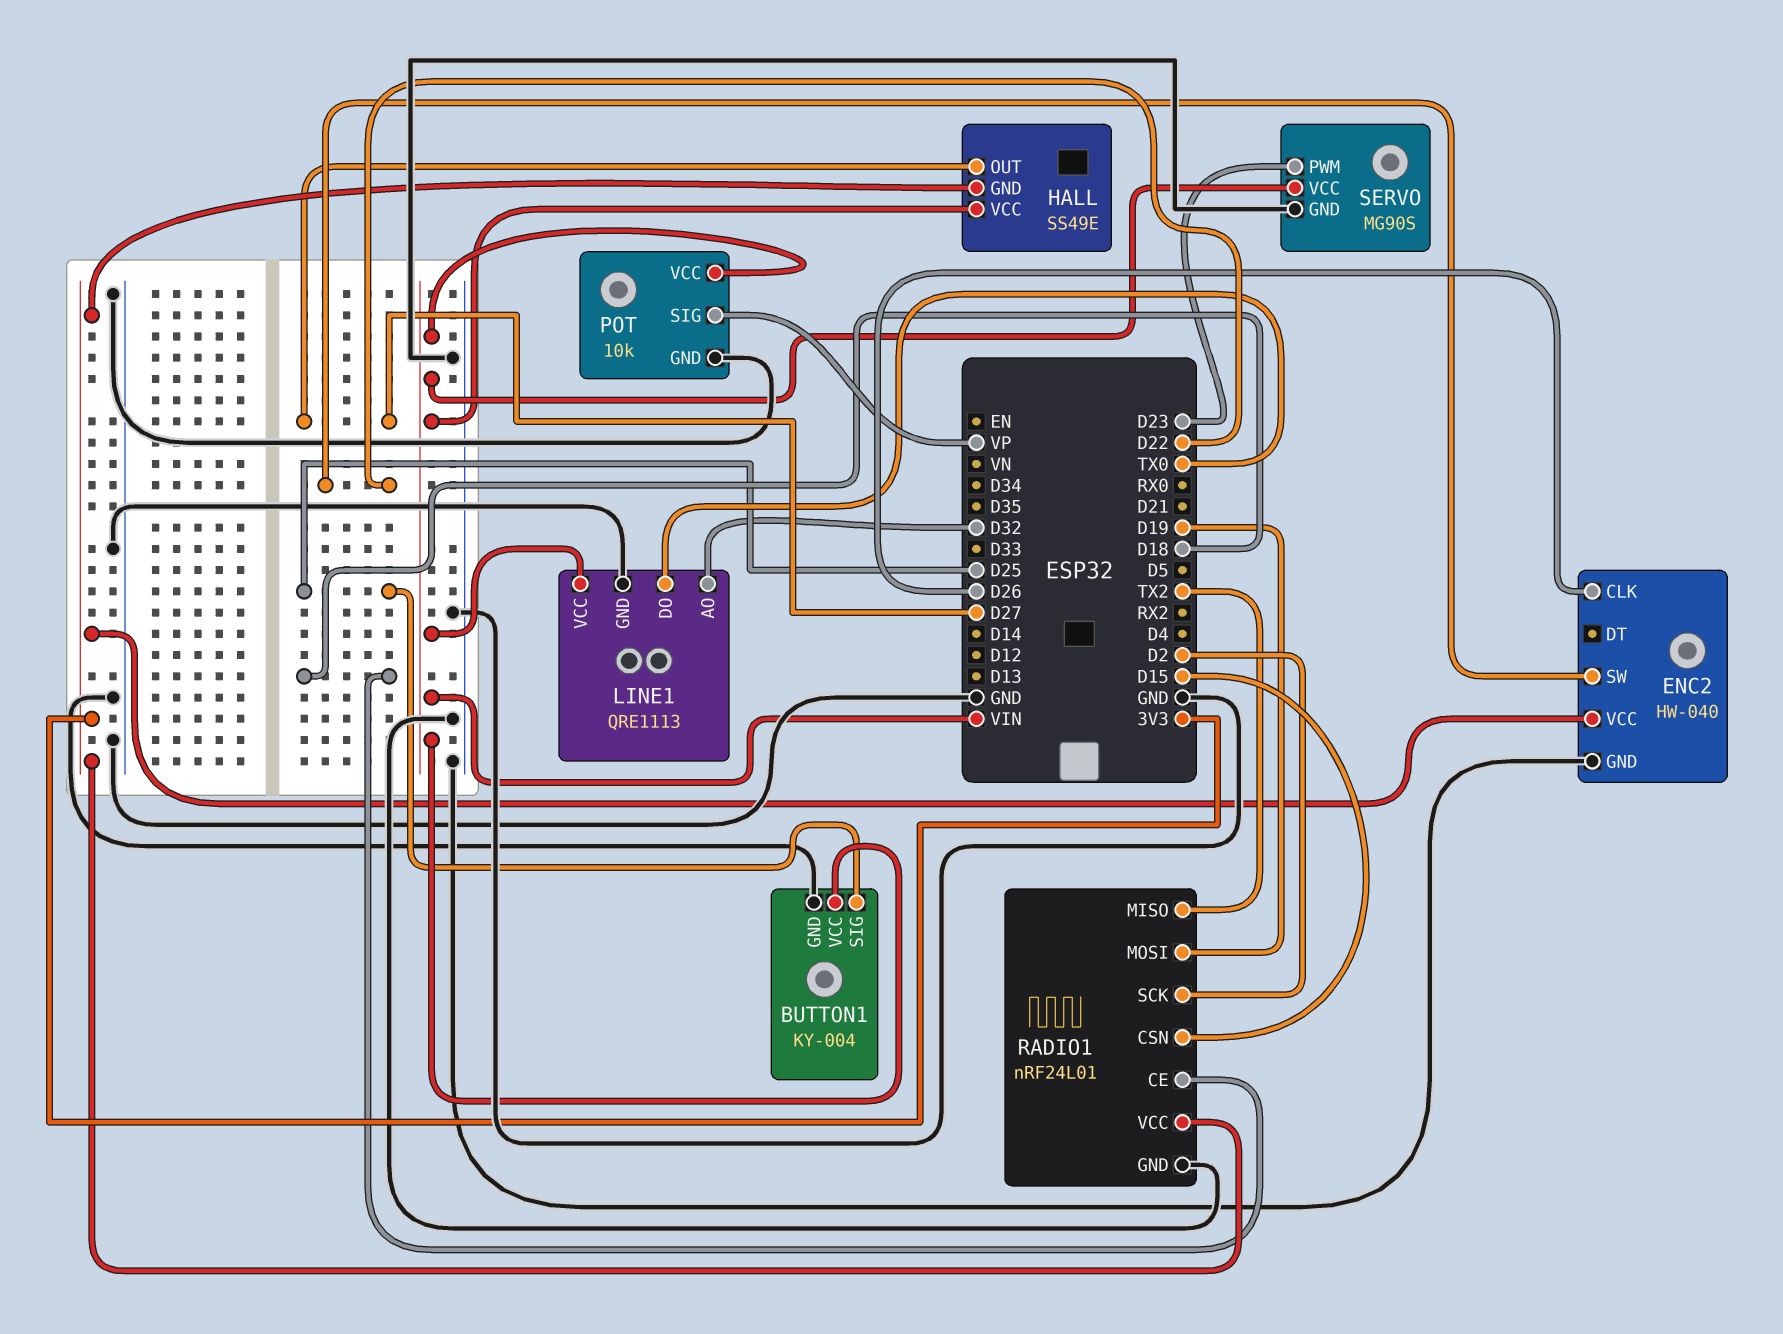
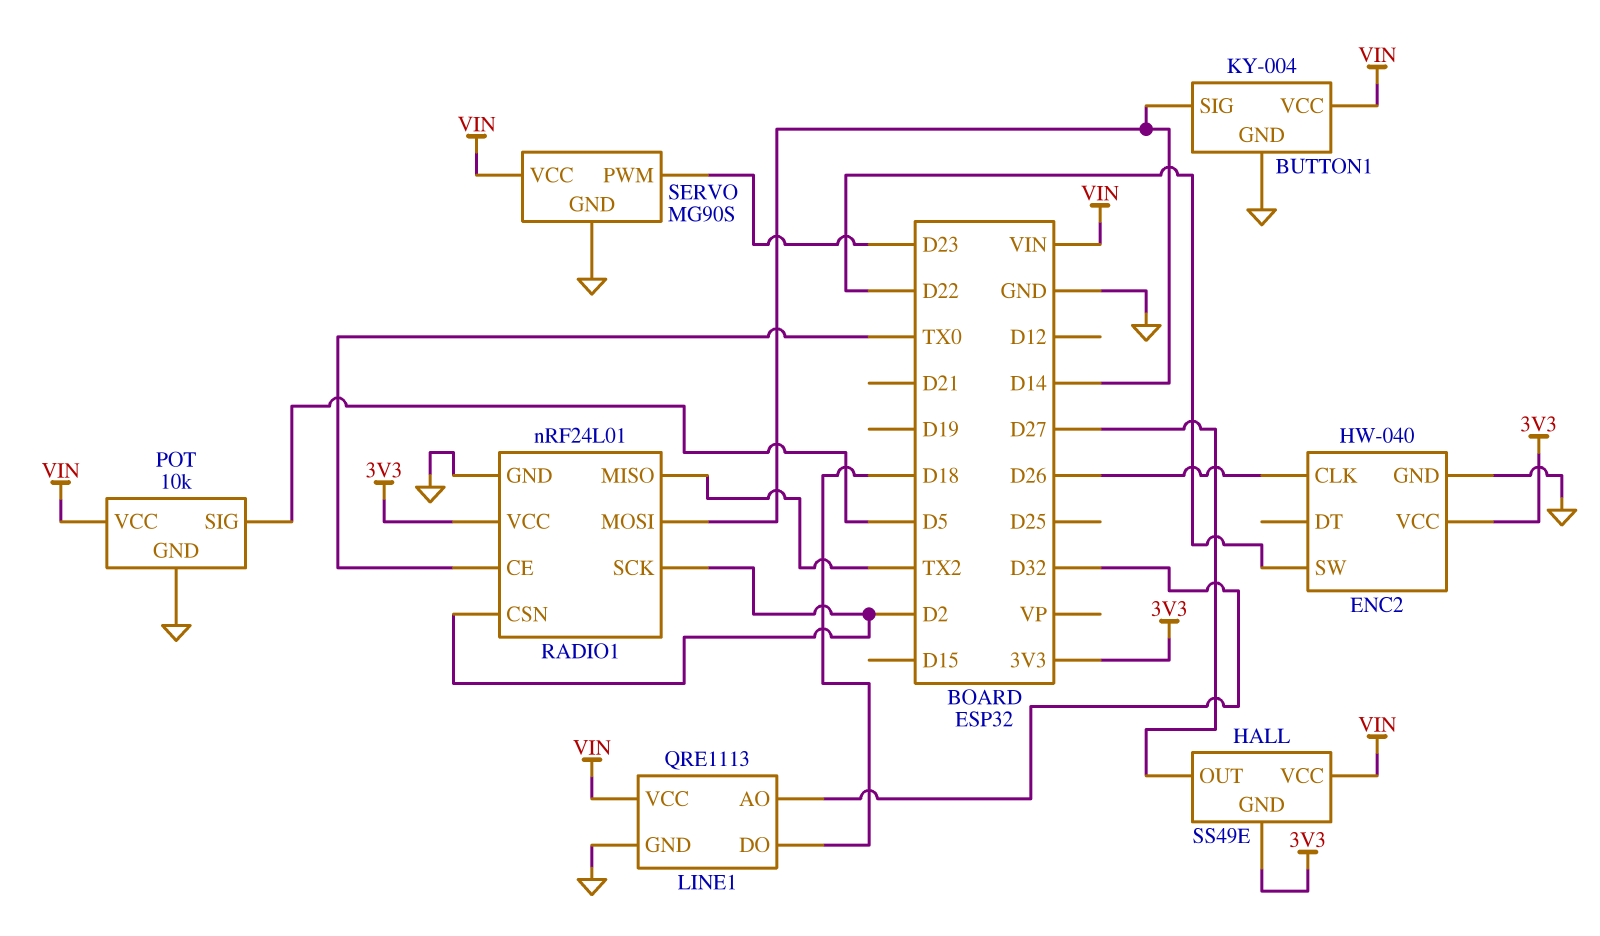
BUTTON1 pin SIG: D25 -> D14
LINE1 pin DO: TX0 -> D18
POT pin SIG: VP -> D5
RADIO1 pin CE: D18 -> TX0
RADIO1 pin CSN: D15 -> D2
RADIO1 pin MOSI: D19 -> D14

